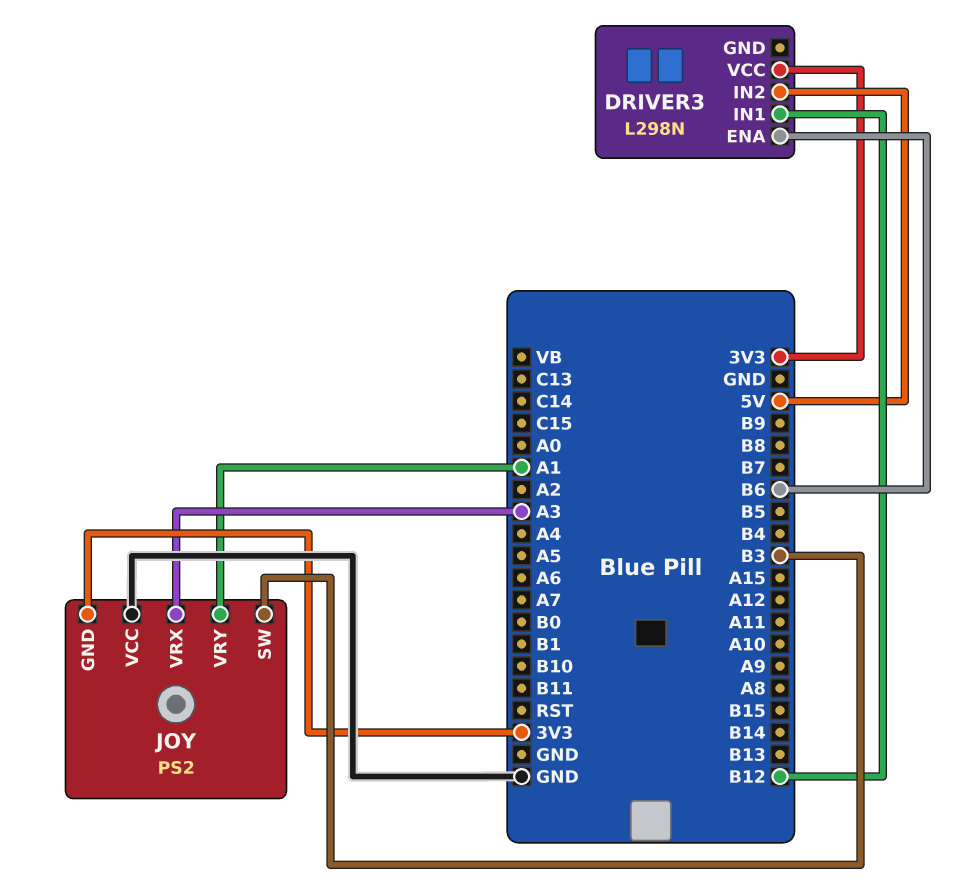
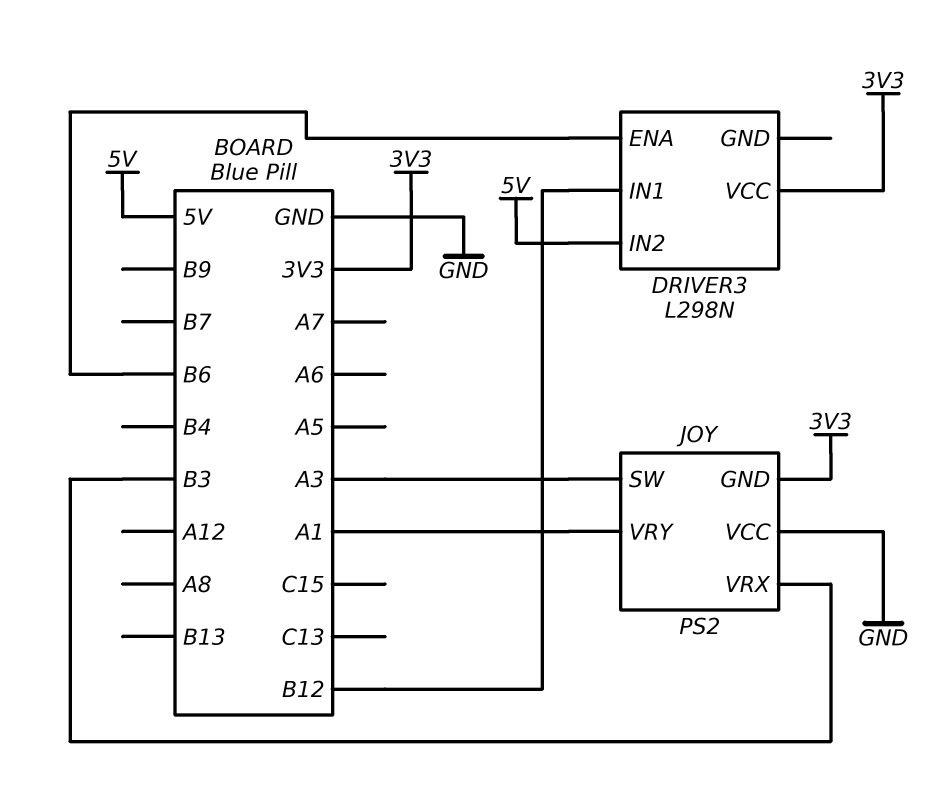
JOY pin SW: B3 -> A3
JOY pin VRX: A3 -> B3

